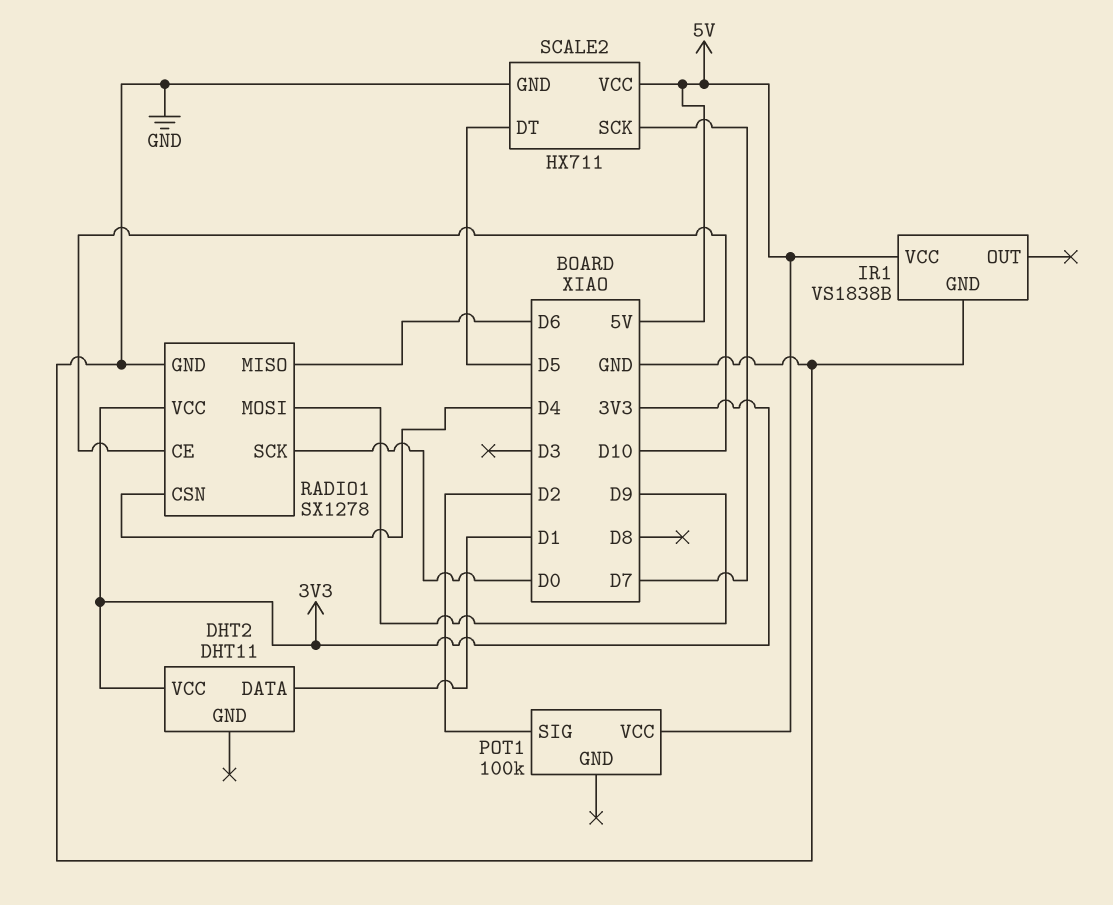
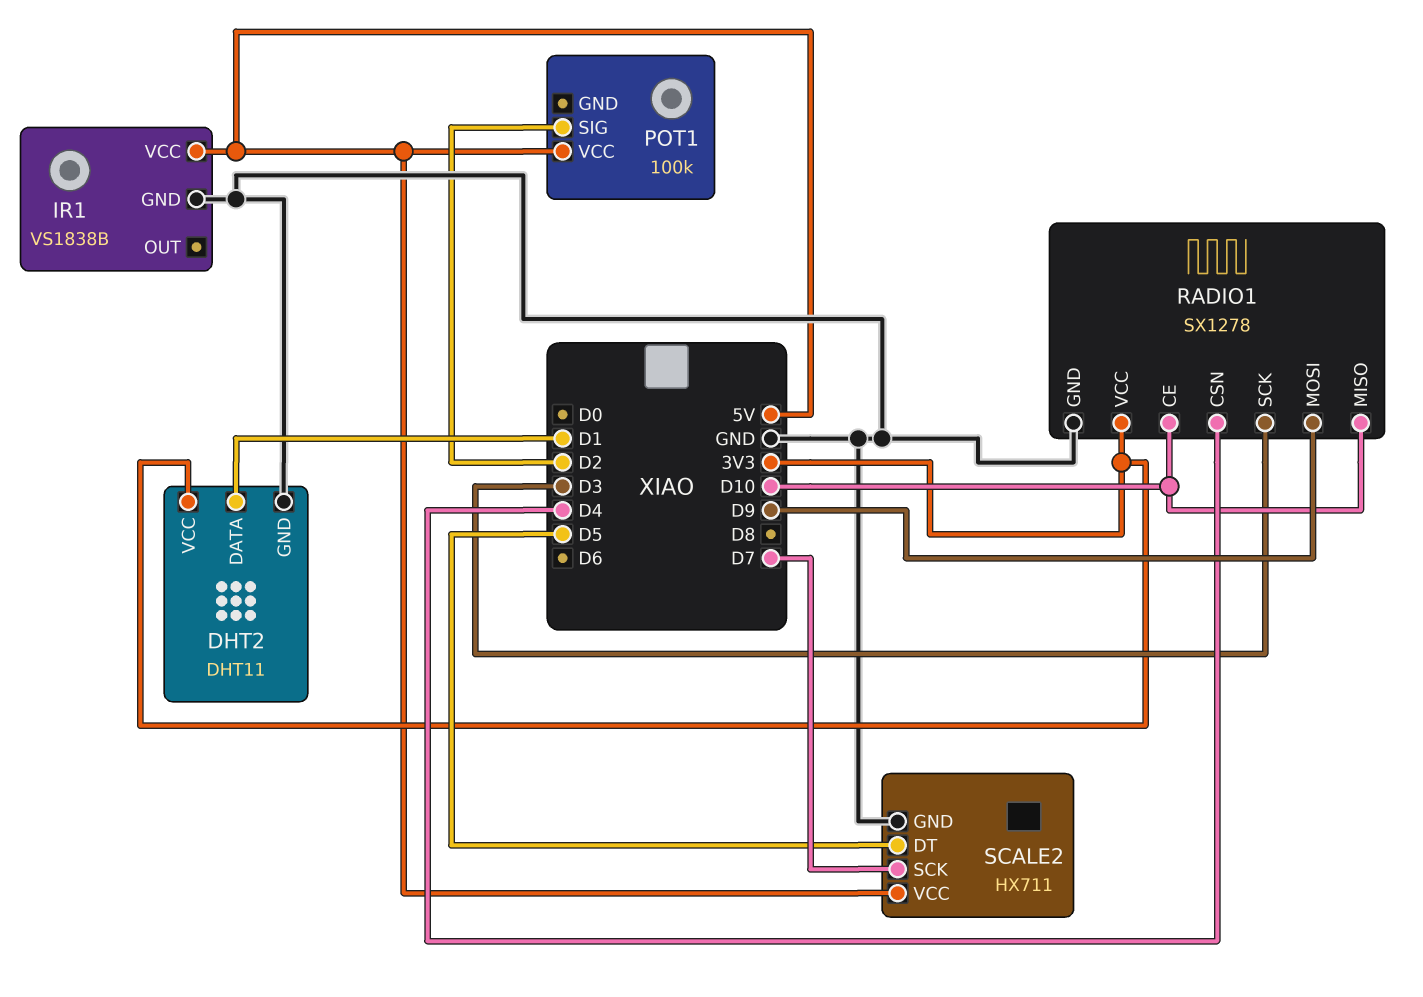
DHT2 pin GND: none -> GND
RADIO1 pin MISO: D6 -> D10
RADIO1 pin SCK: D0 -> D3

